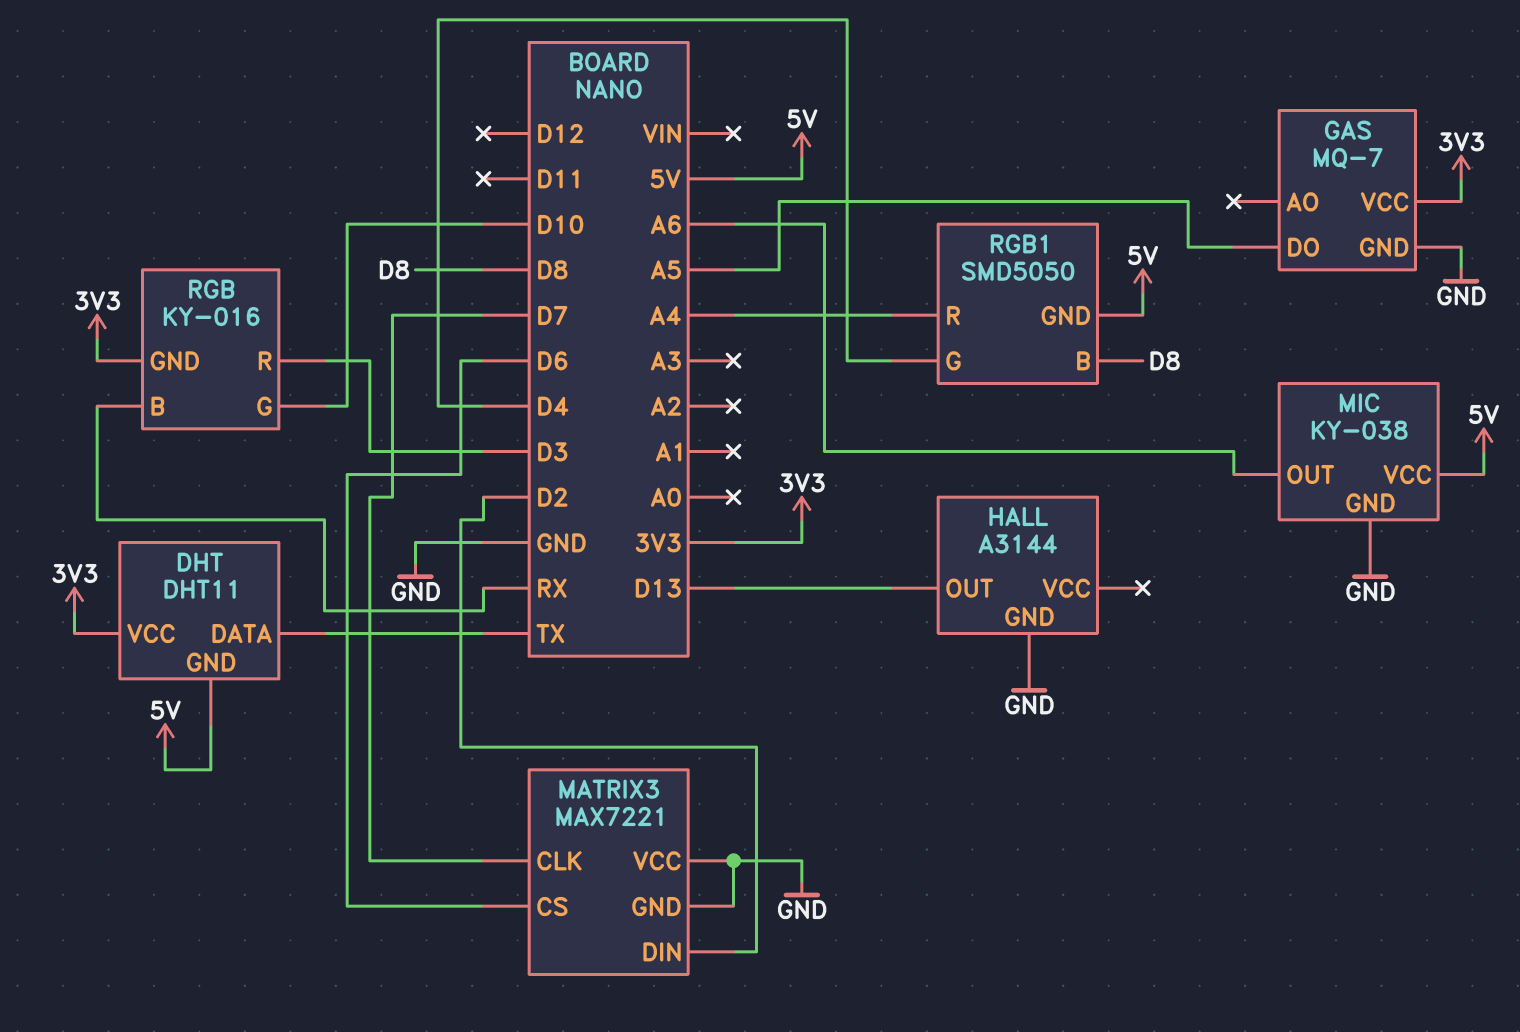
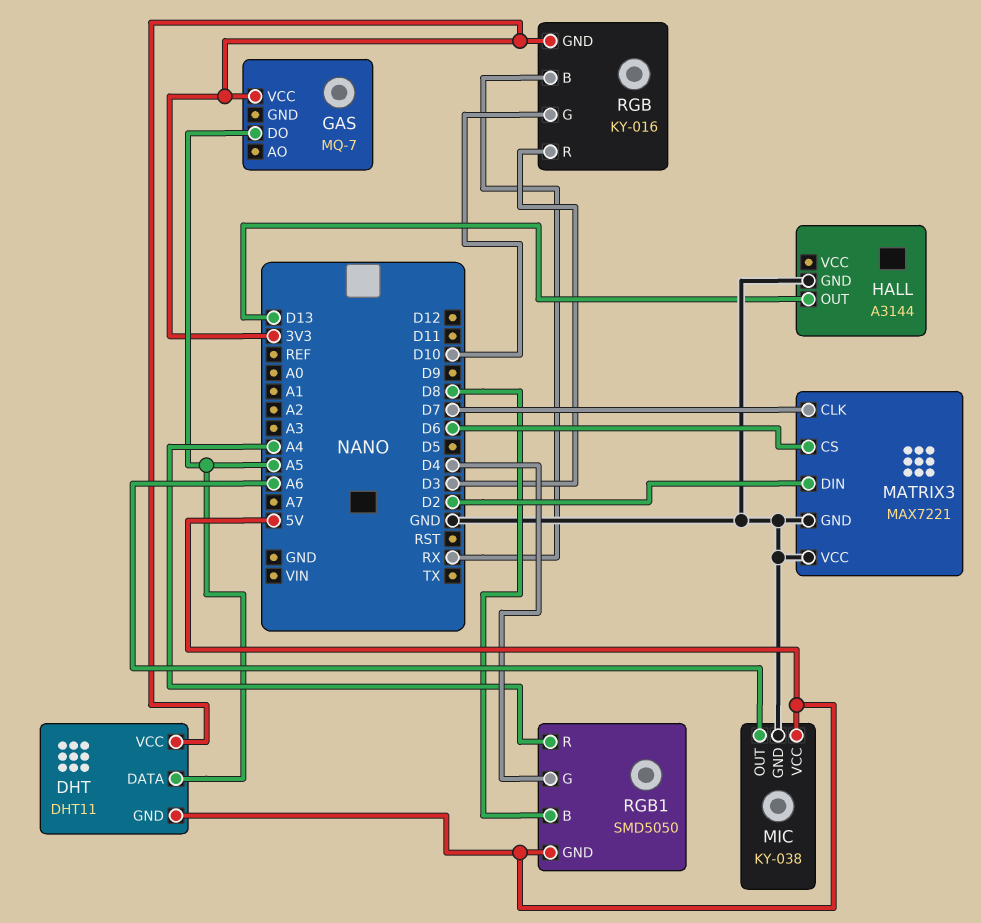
DHT pin DATA: TX -> A5
GAS pin GND: GND -> none

